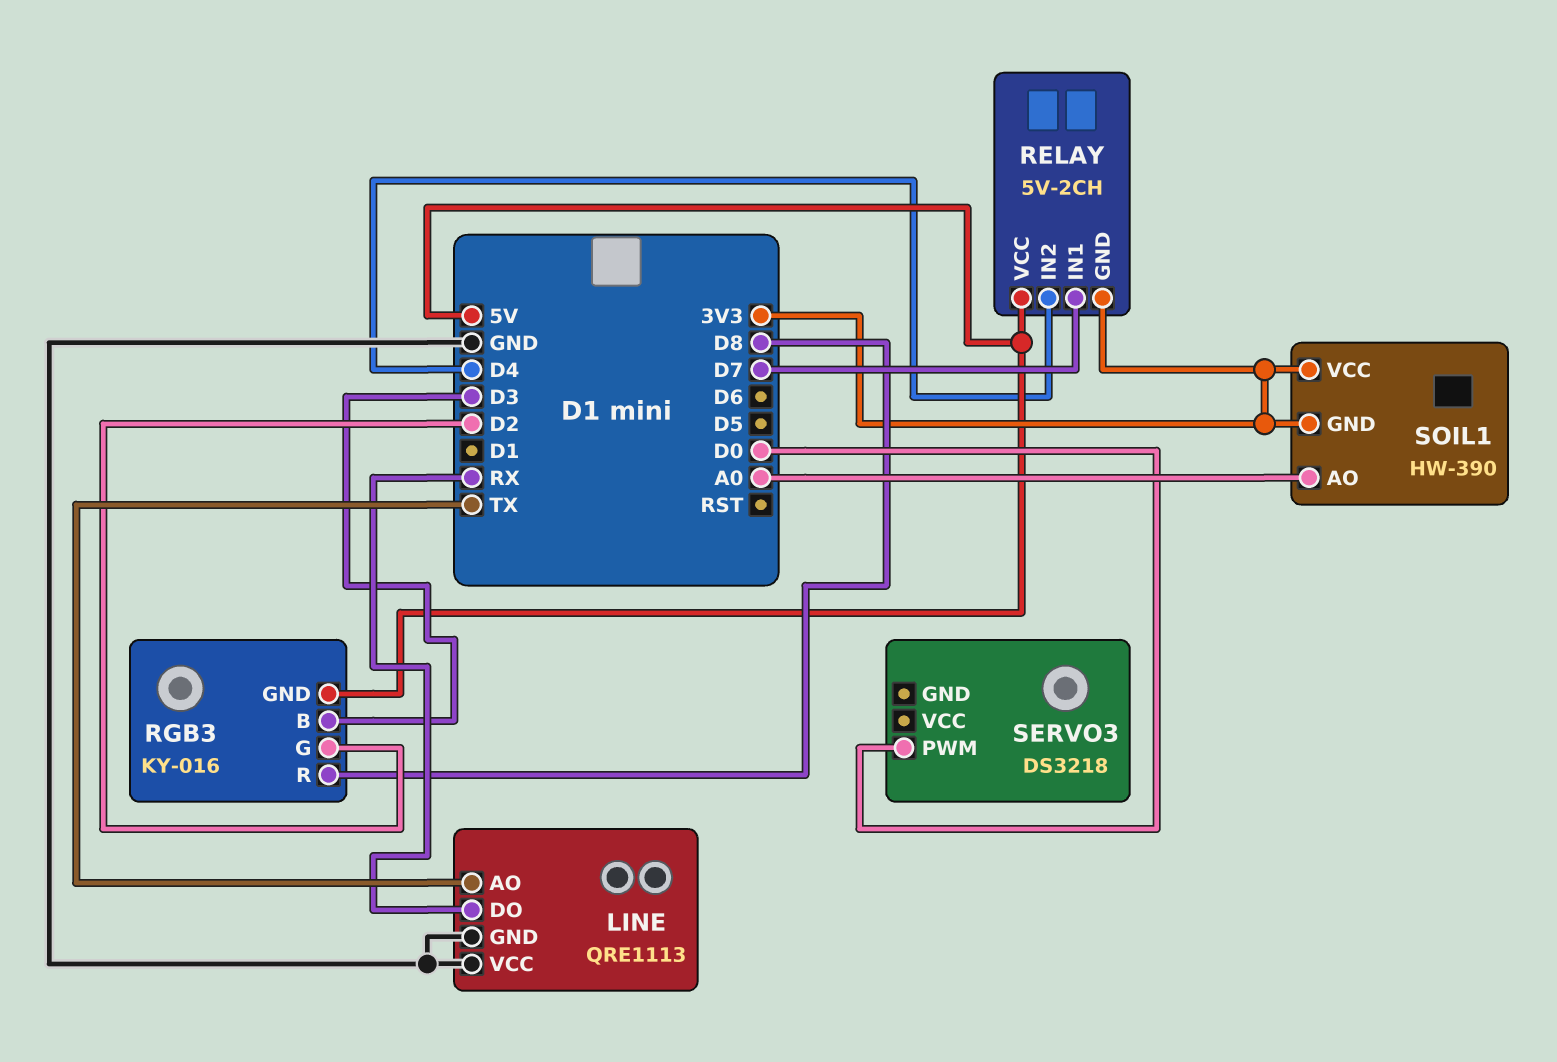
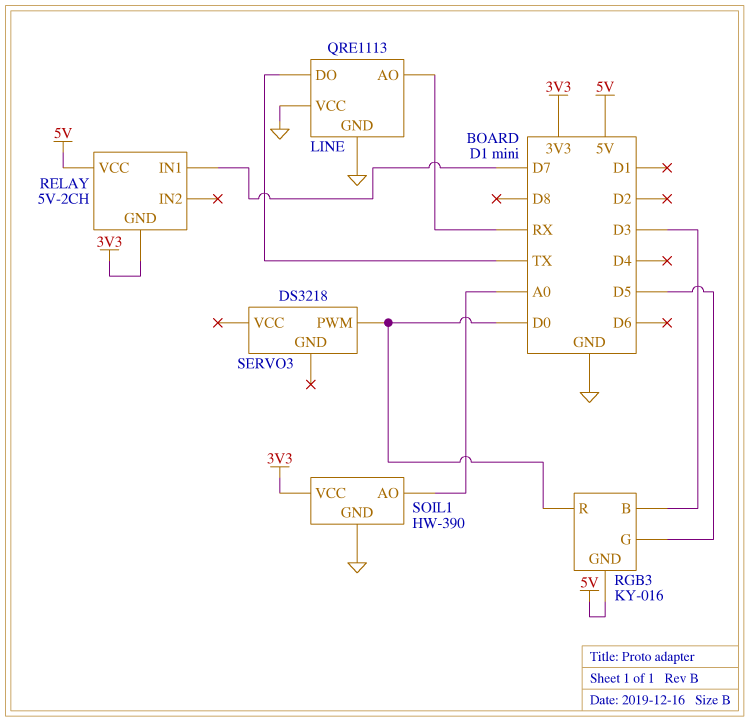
LINE pin AO: TX -> RX
LINE pin DO: RX -> TX
RELAY pin IN2: D4 -> none
RGB3 pin G: D2 -> D5
RGB3 pin R: D8 -> D0
SOIL1 pin GND: 3V3 -> GND

